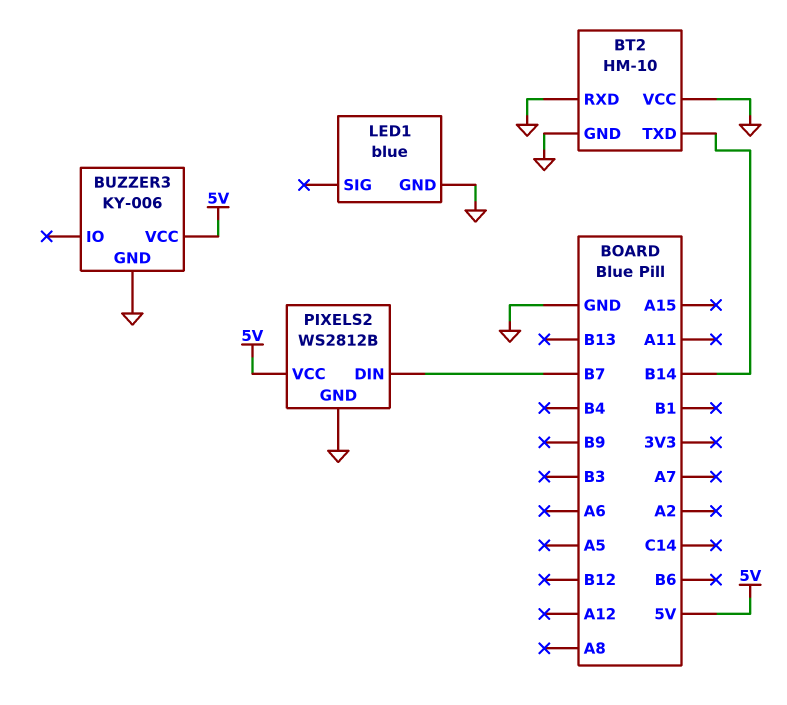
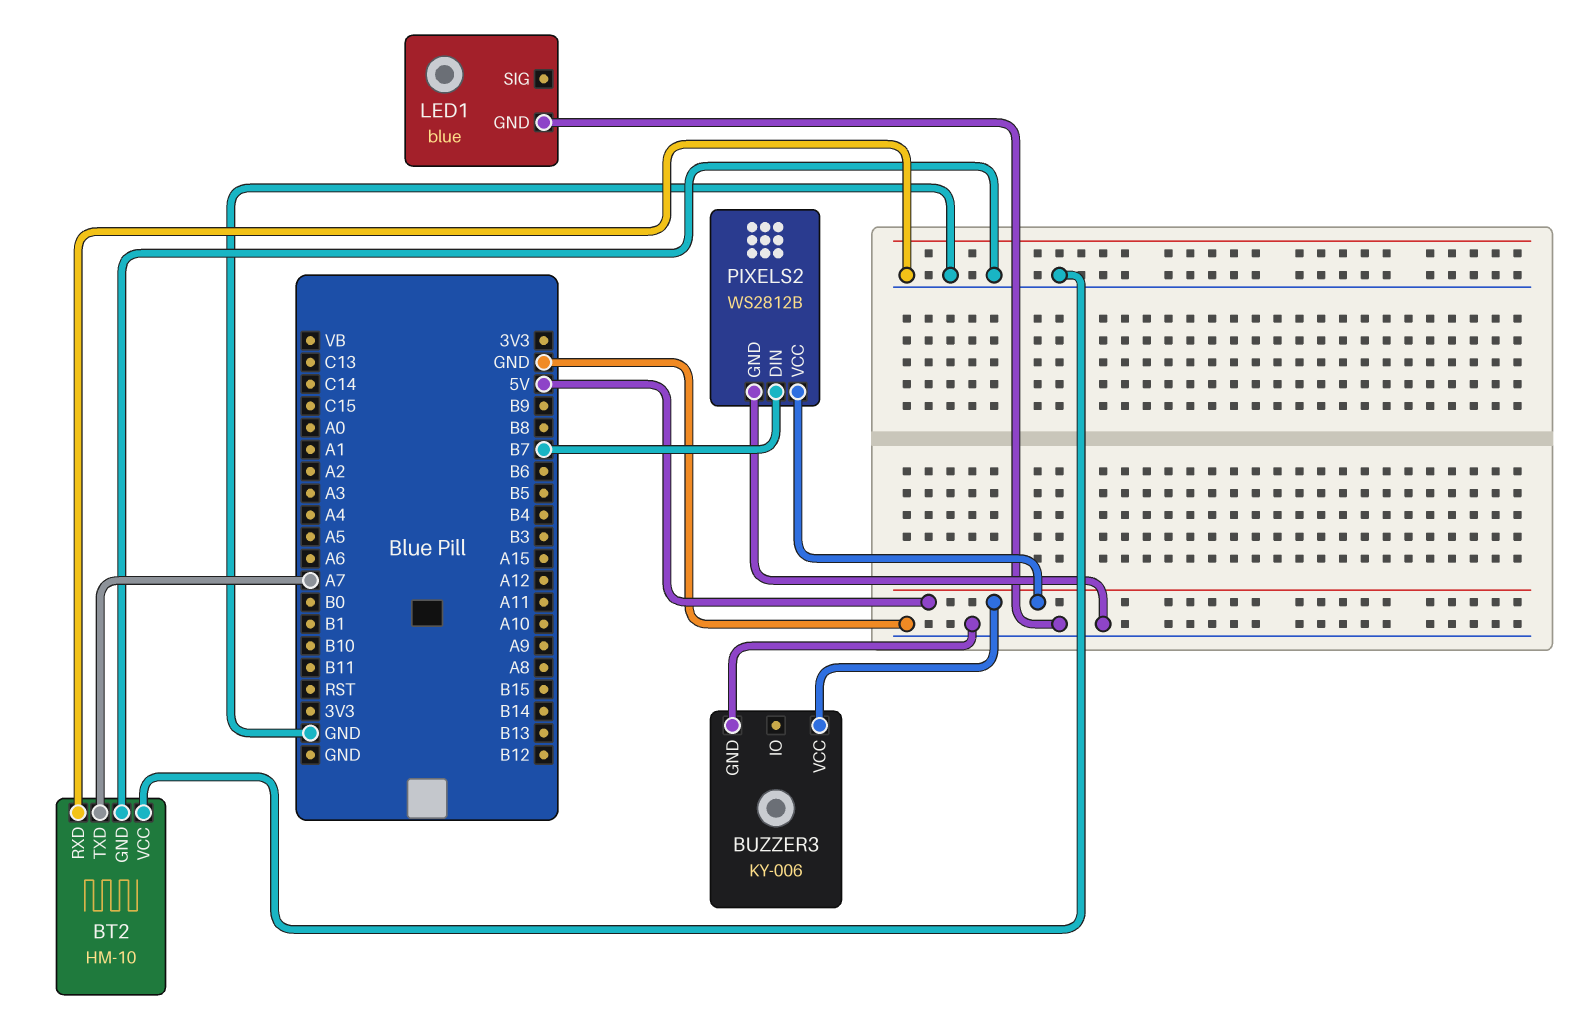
BT2 pin TXD: B14 -> A7

